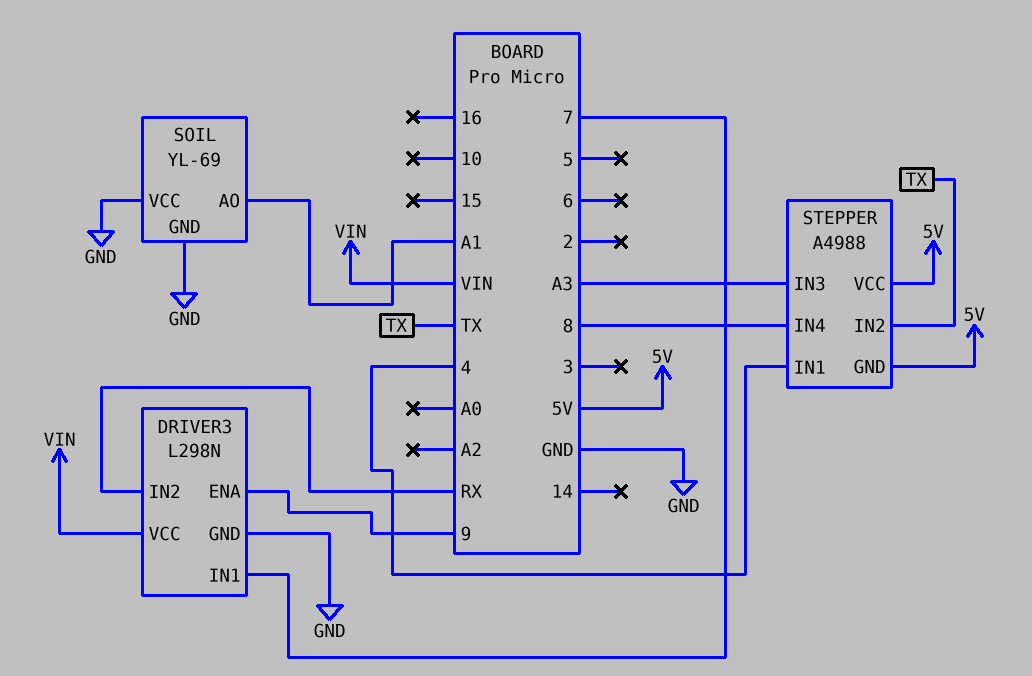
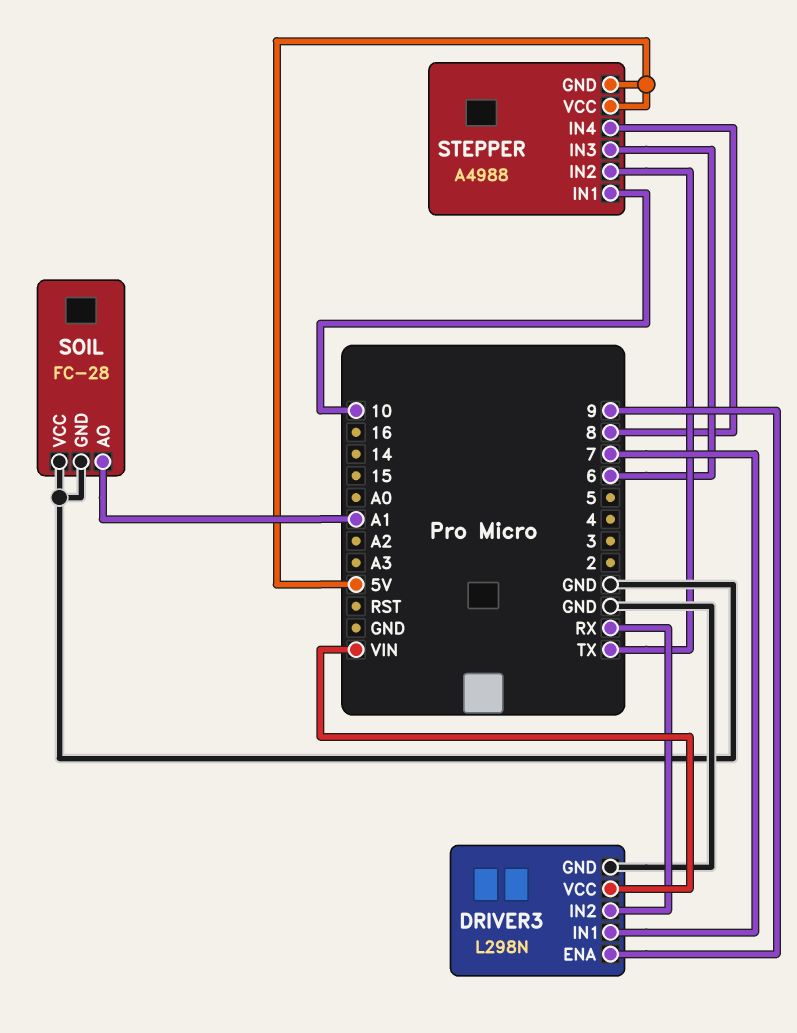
SOIL: YL-69 -> FC-28
STEPPER pin IN1: 4 -> 10
STEPPER pin IN3: A3 -> 6

